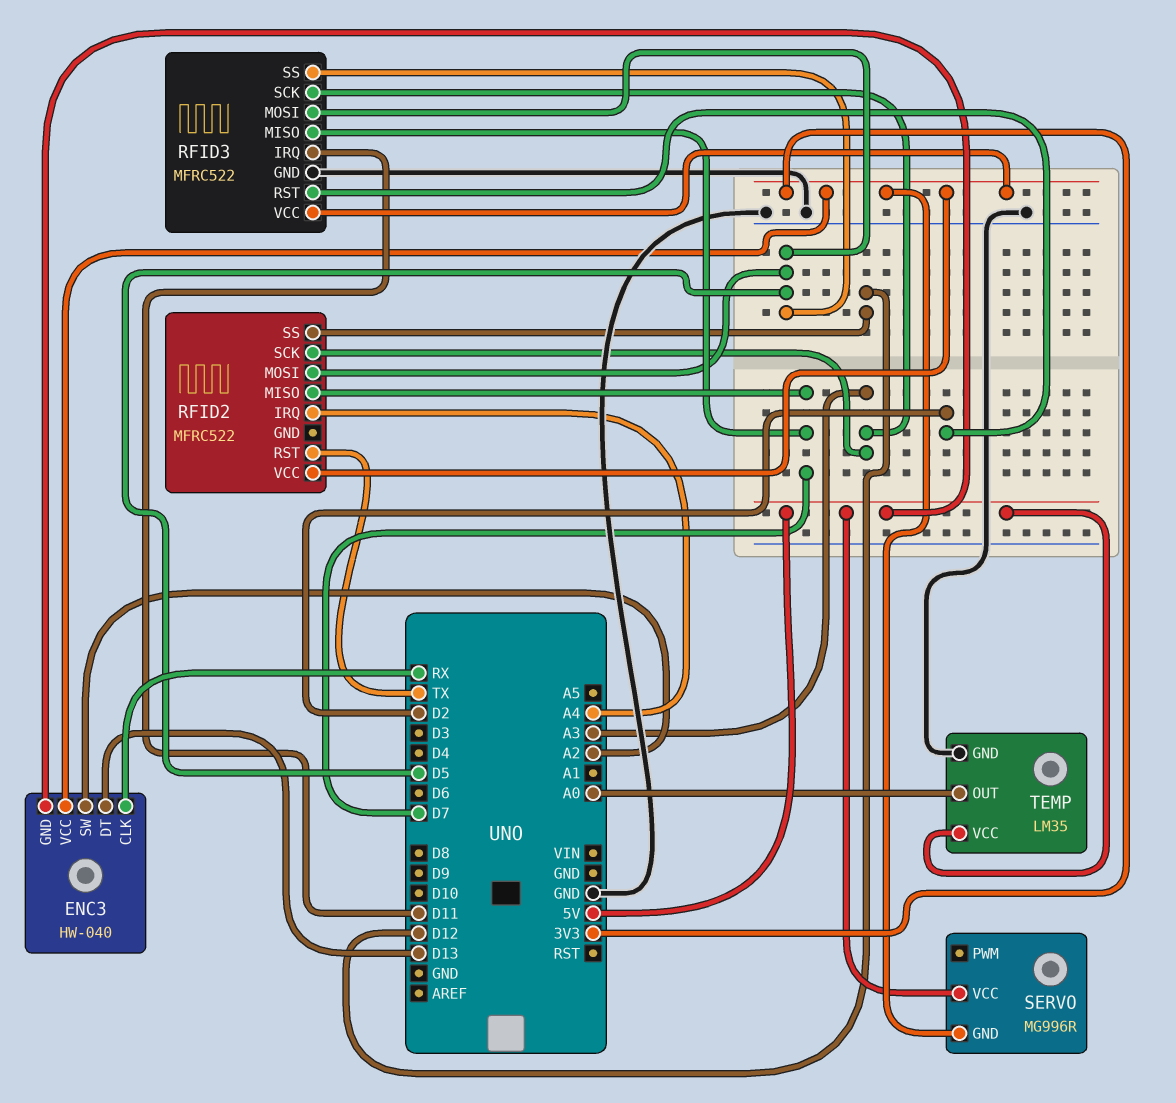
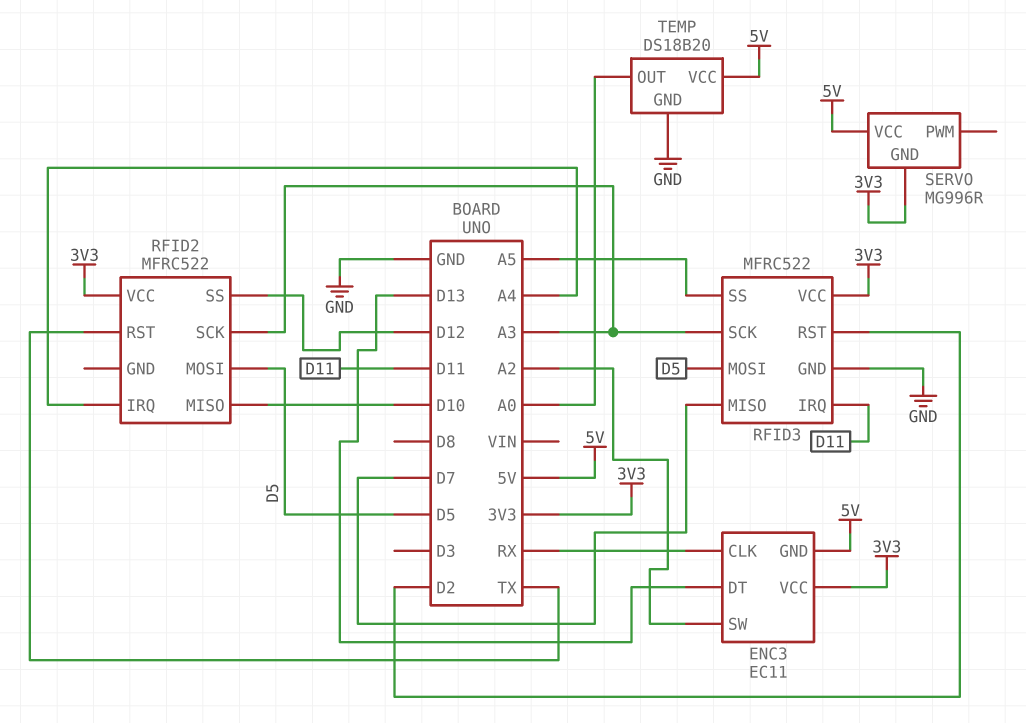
ENC3: HW-040 -> EC11
RFID2 pin MISO: D7 -> D10
RFID3 pin SS: D5 -> A5
TEMP: LM35 -> DS18B20

